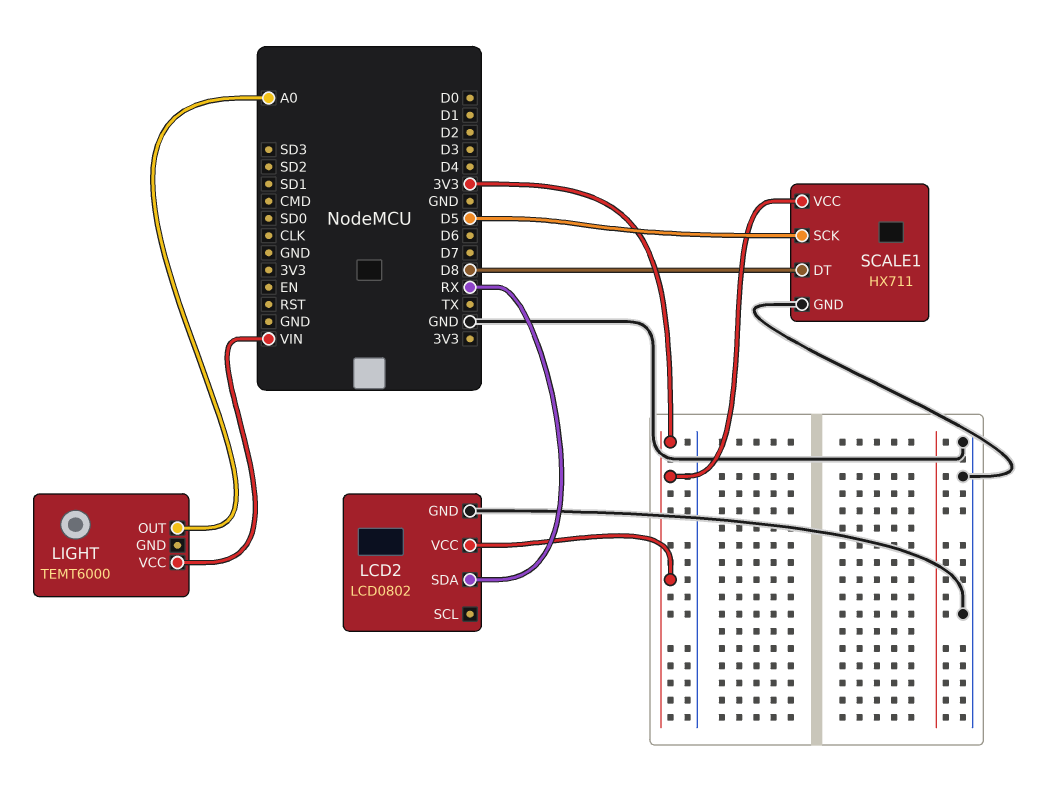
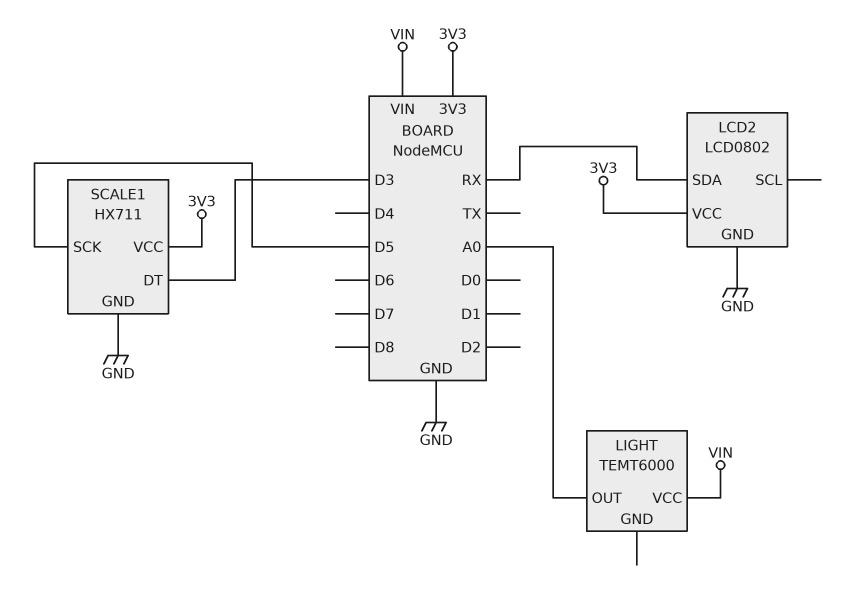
SCALE1 pin DT: D8 -> D3

